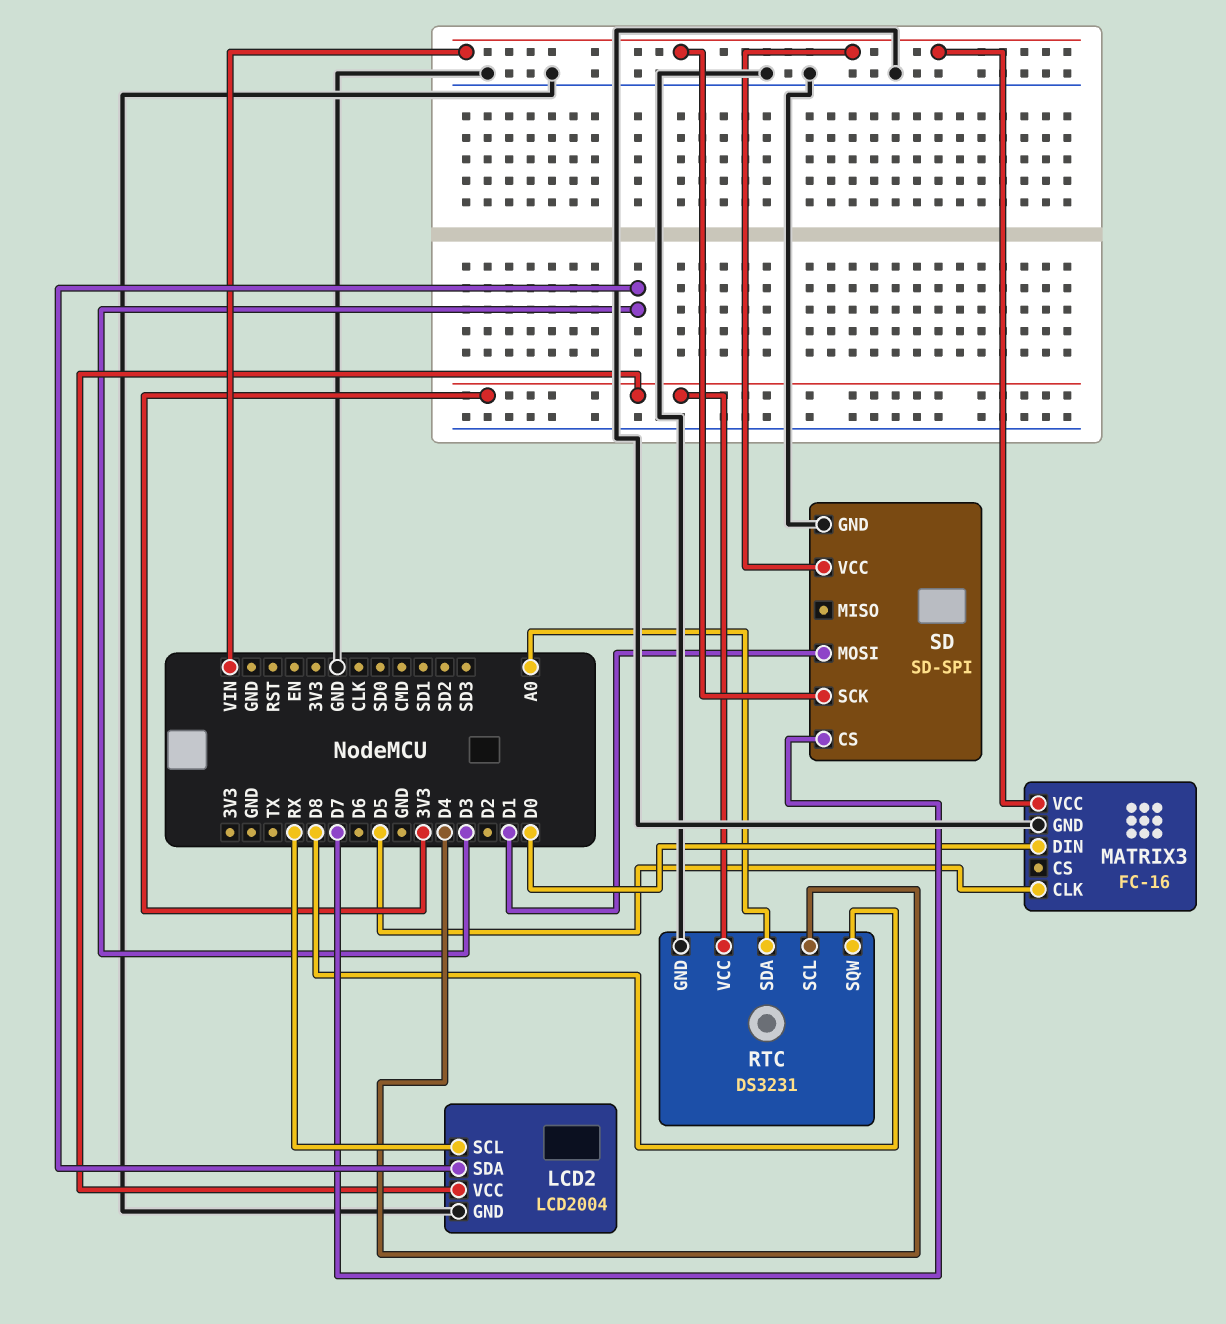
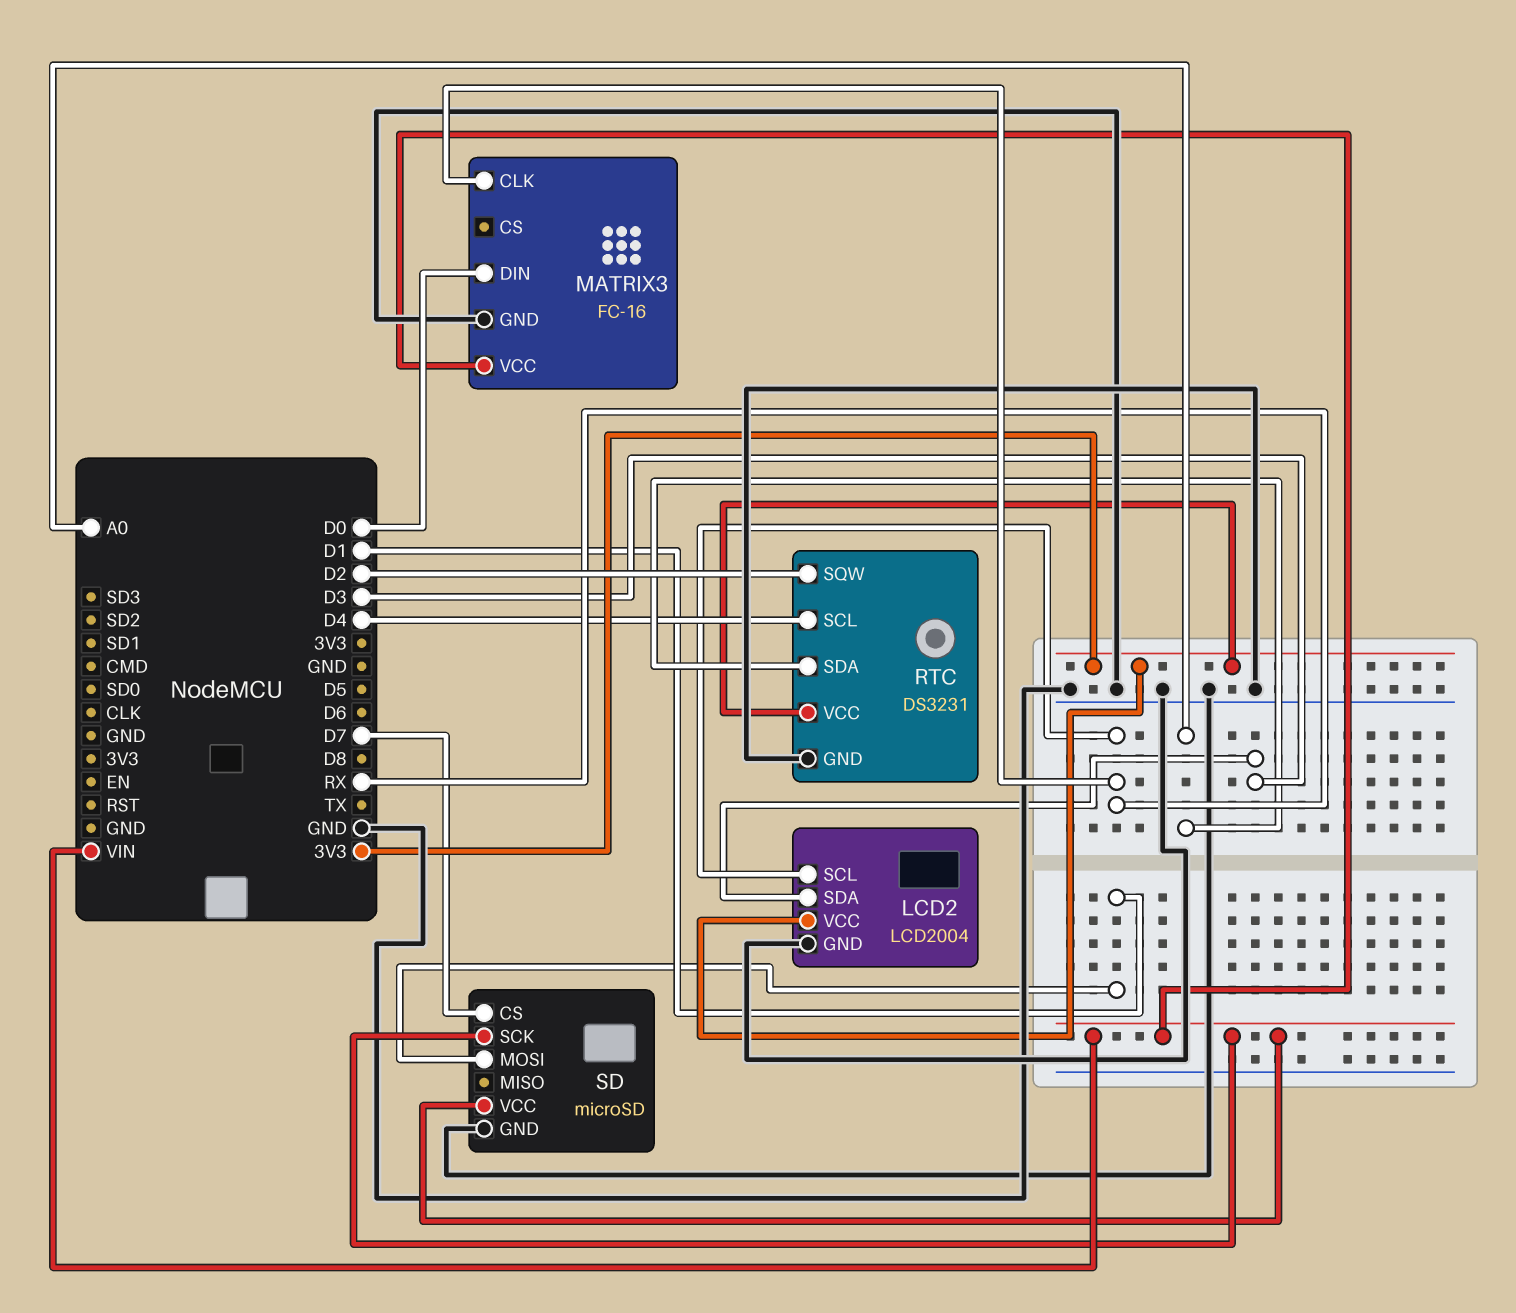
MATRIX3 pin CLK: D5 -> RX
RTC pin SQW: D8 -> D2
SD: SD-SPI -> microSD

